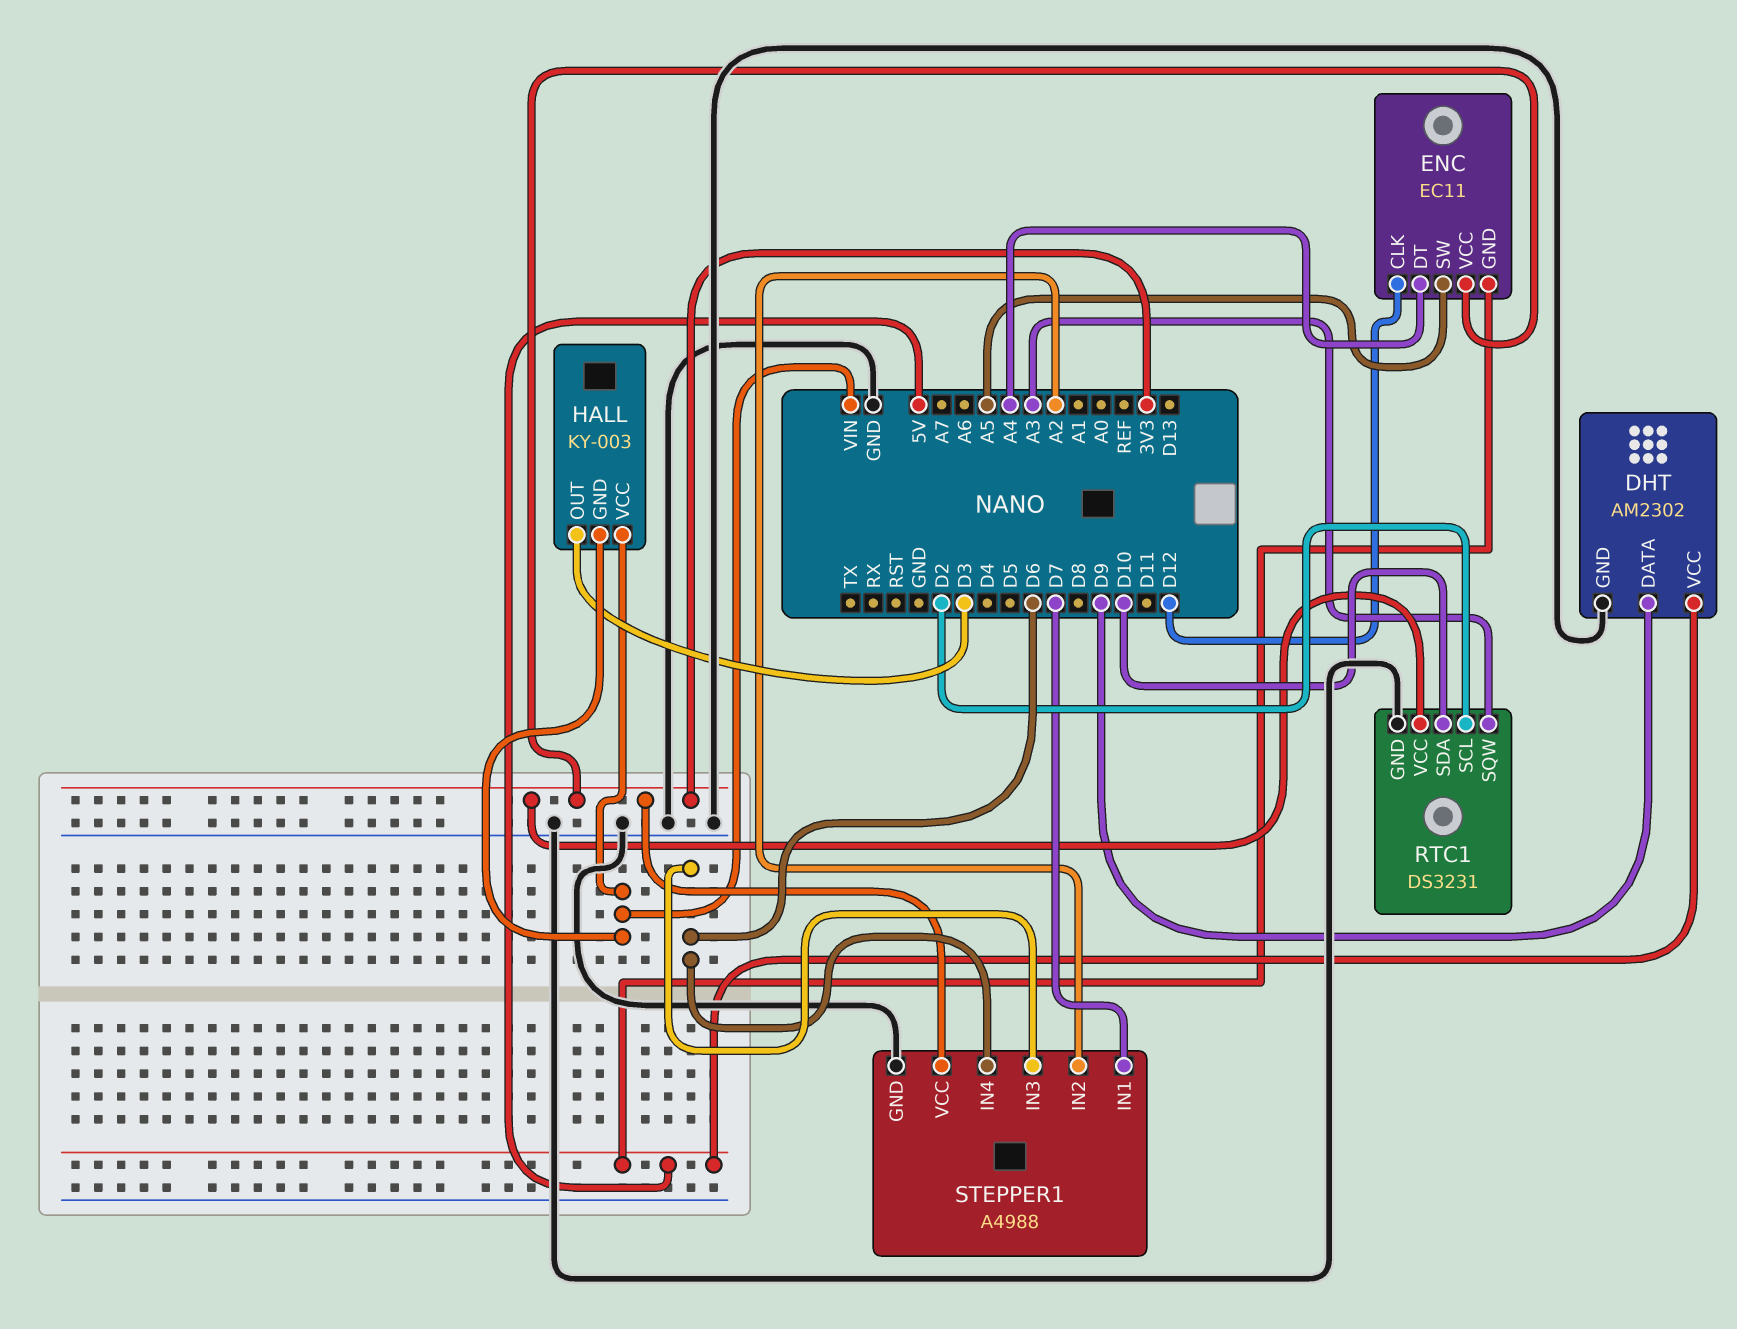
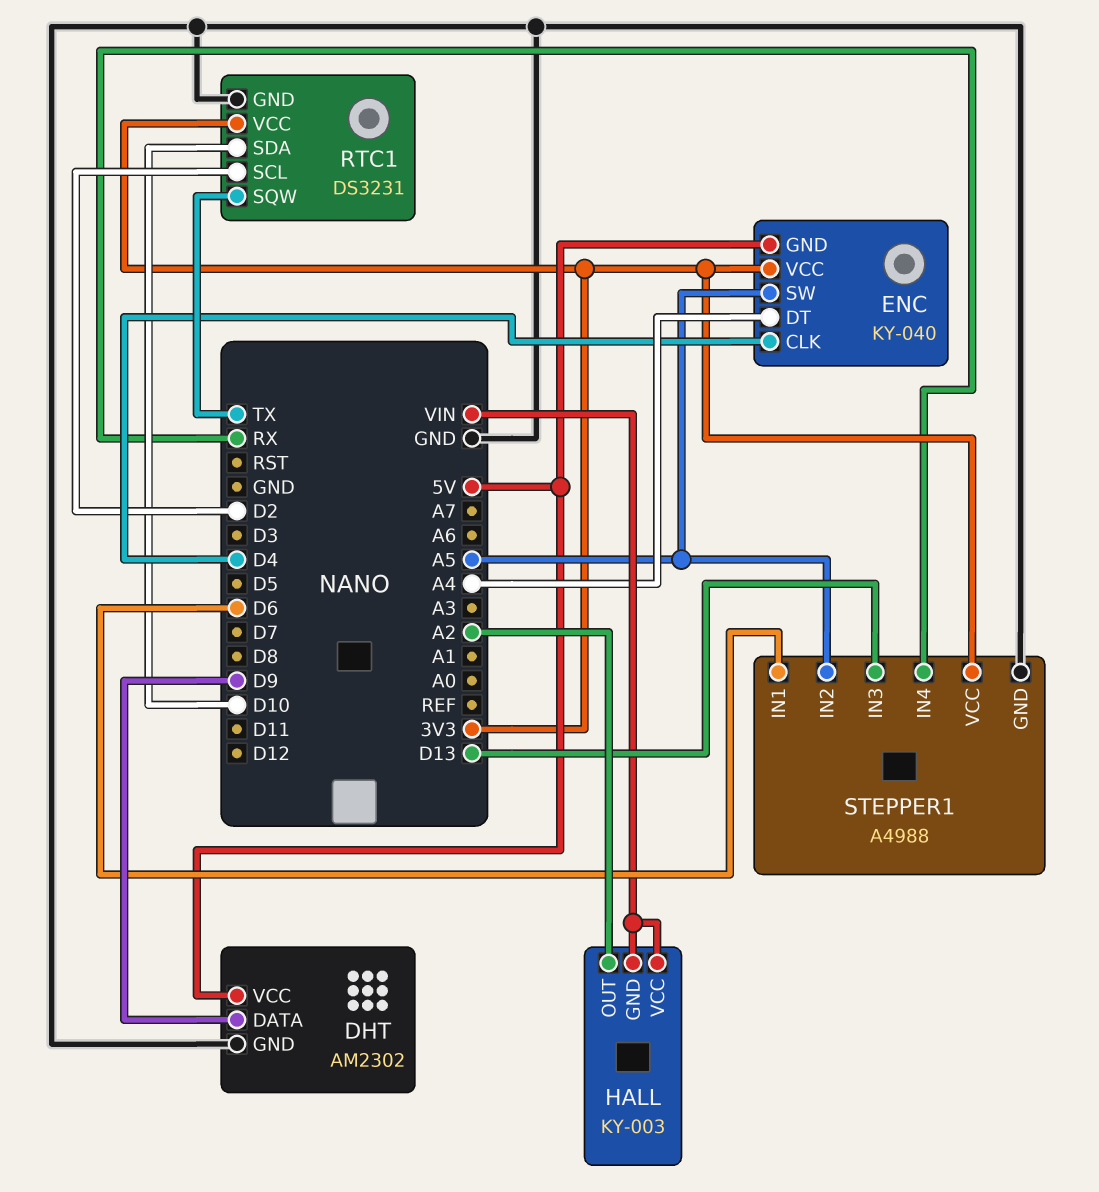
ENC: EC11 -> KY-040
ENC pin CLK: D12 -> D4
HALL pin OUT: D3 -> A2
RTC1 pin SQW: A3 -> TX
STEPPER1 pin IN1: D7 -> D6
STEPPER1 pin IN2: A2 -> A5
STEPPER1 pin IN3: D6 -> D13
STEPPER1 pin IN4: D6 -> RX

